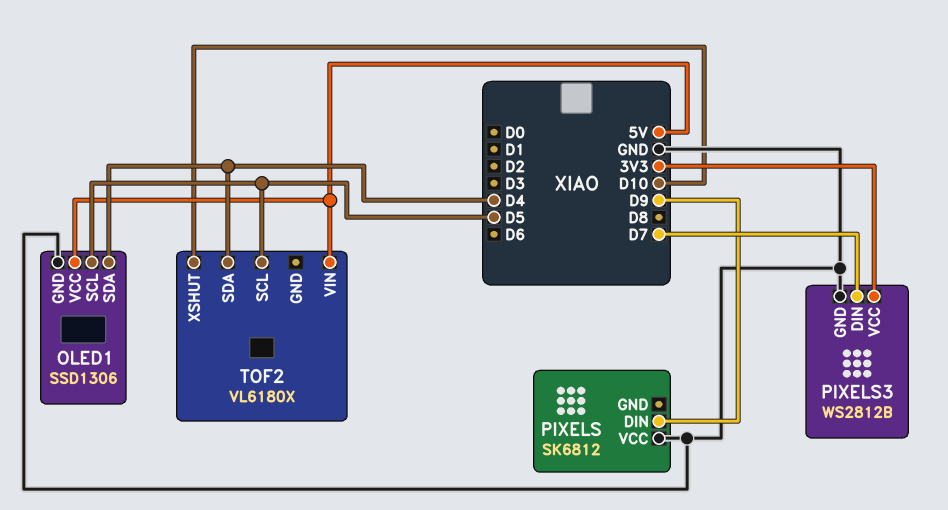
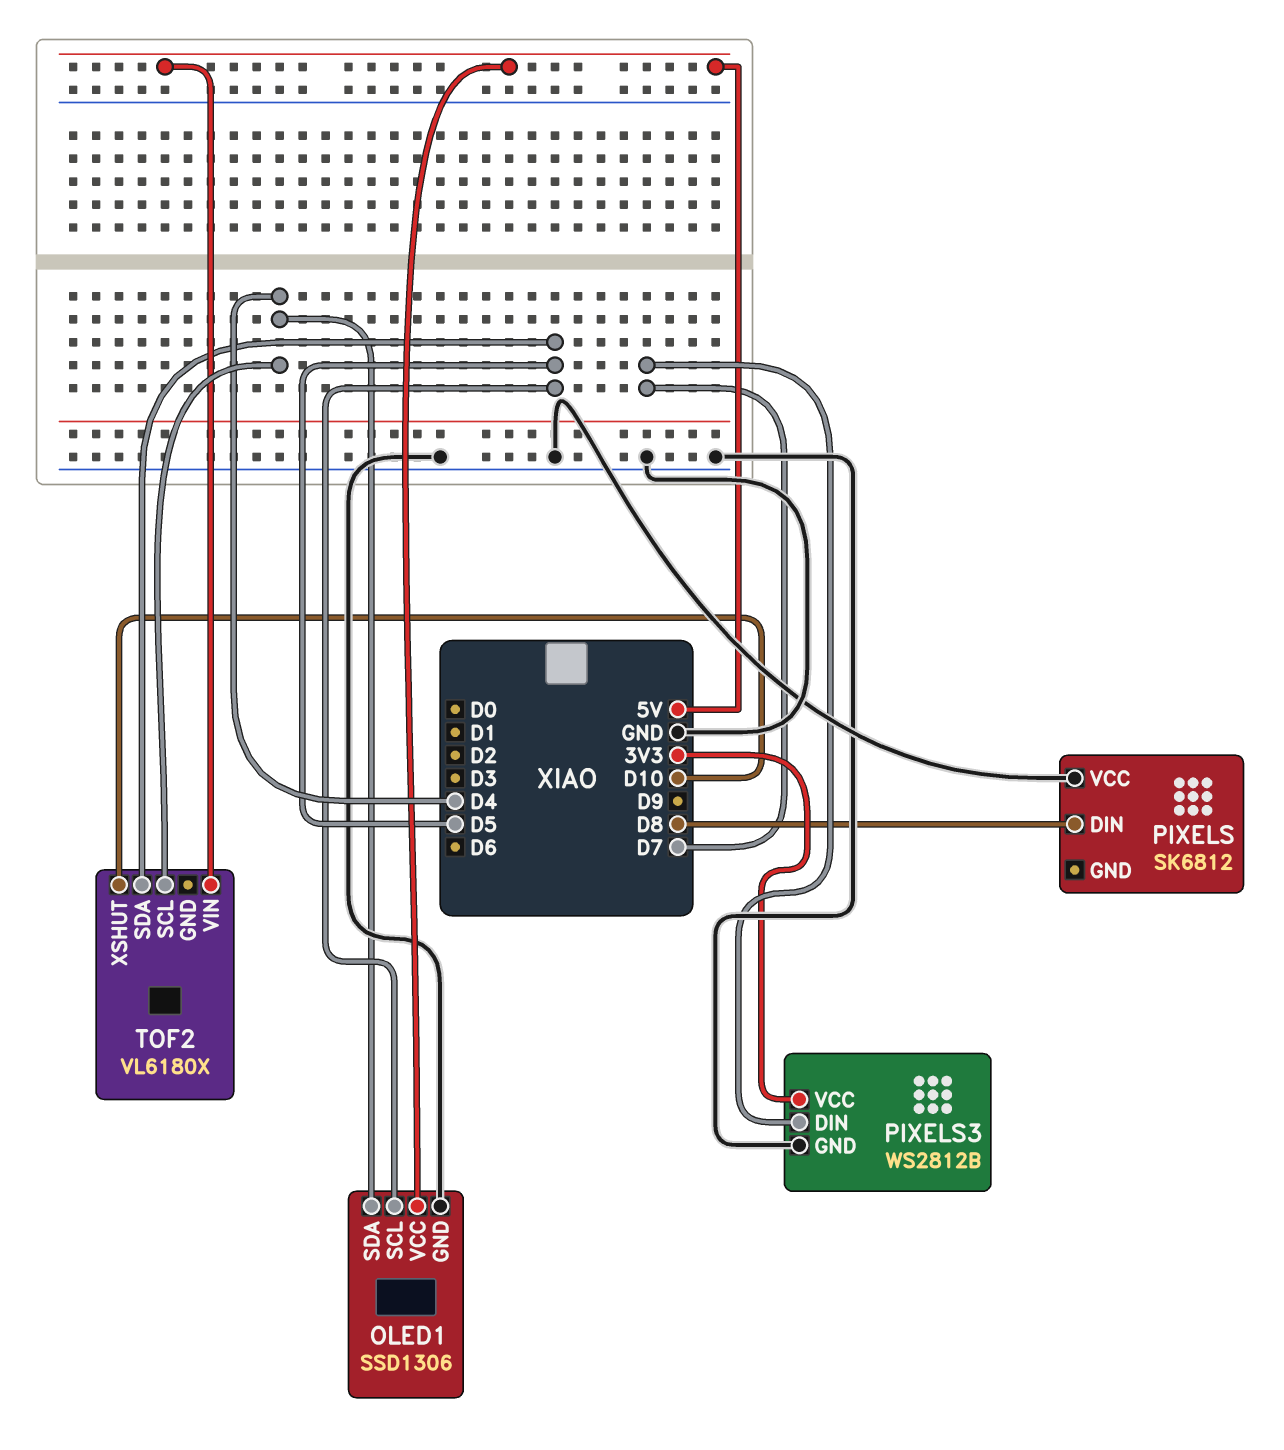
PIXELS pin DIN: D9 -> D8
TOF2 pin SCL: D5 -> D4
TOF2 pin SDA: D4 -> D5

